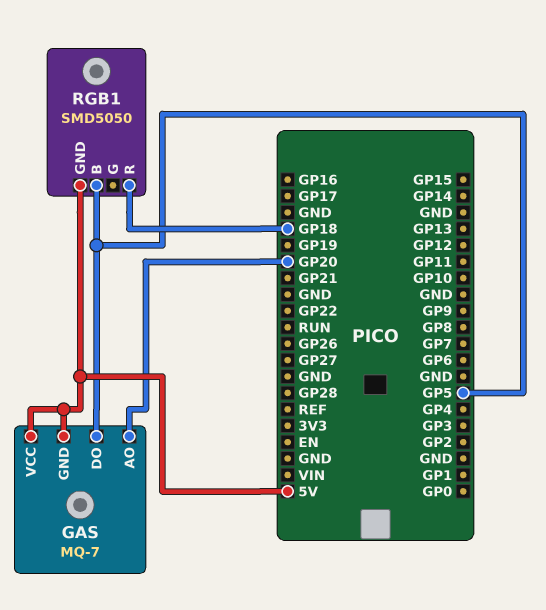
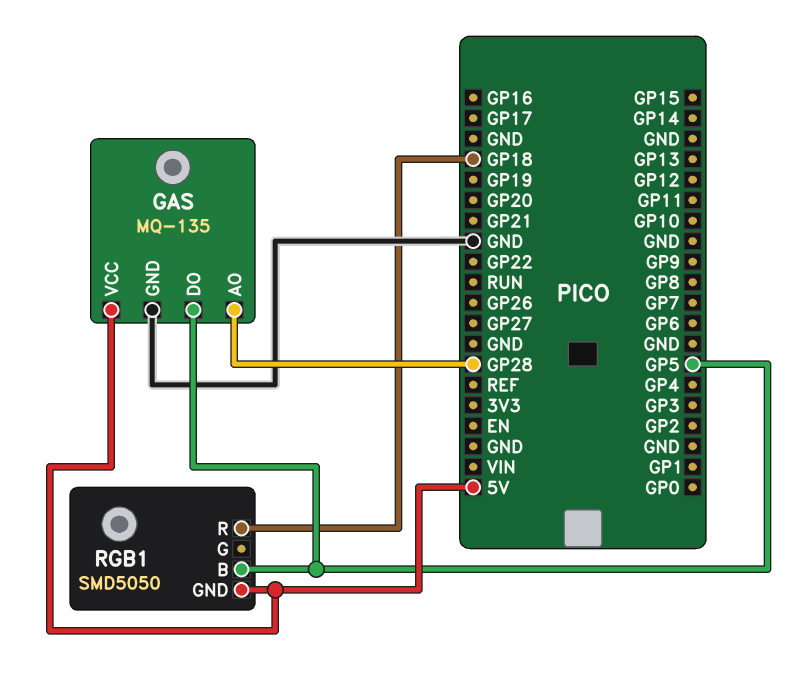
GAS: MQ-7 -> MQ-135
GAS pin AO: GP20 -> GP28
GAS pin GND: 5V -> GND

